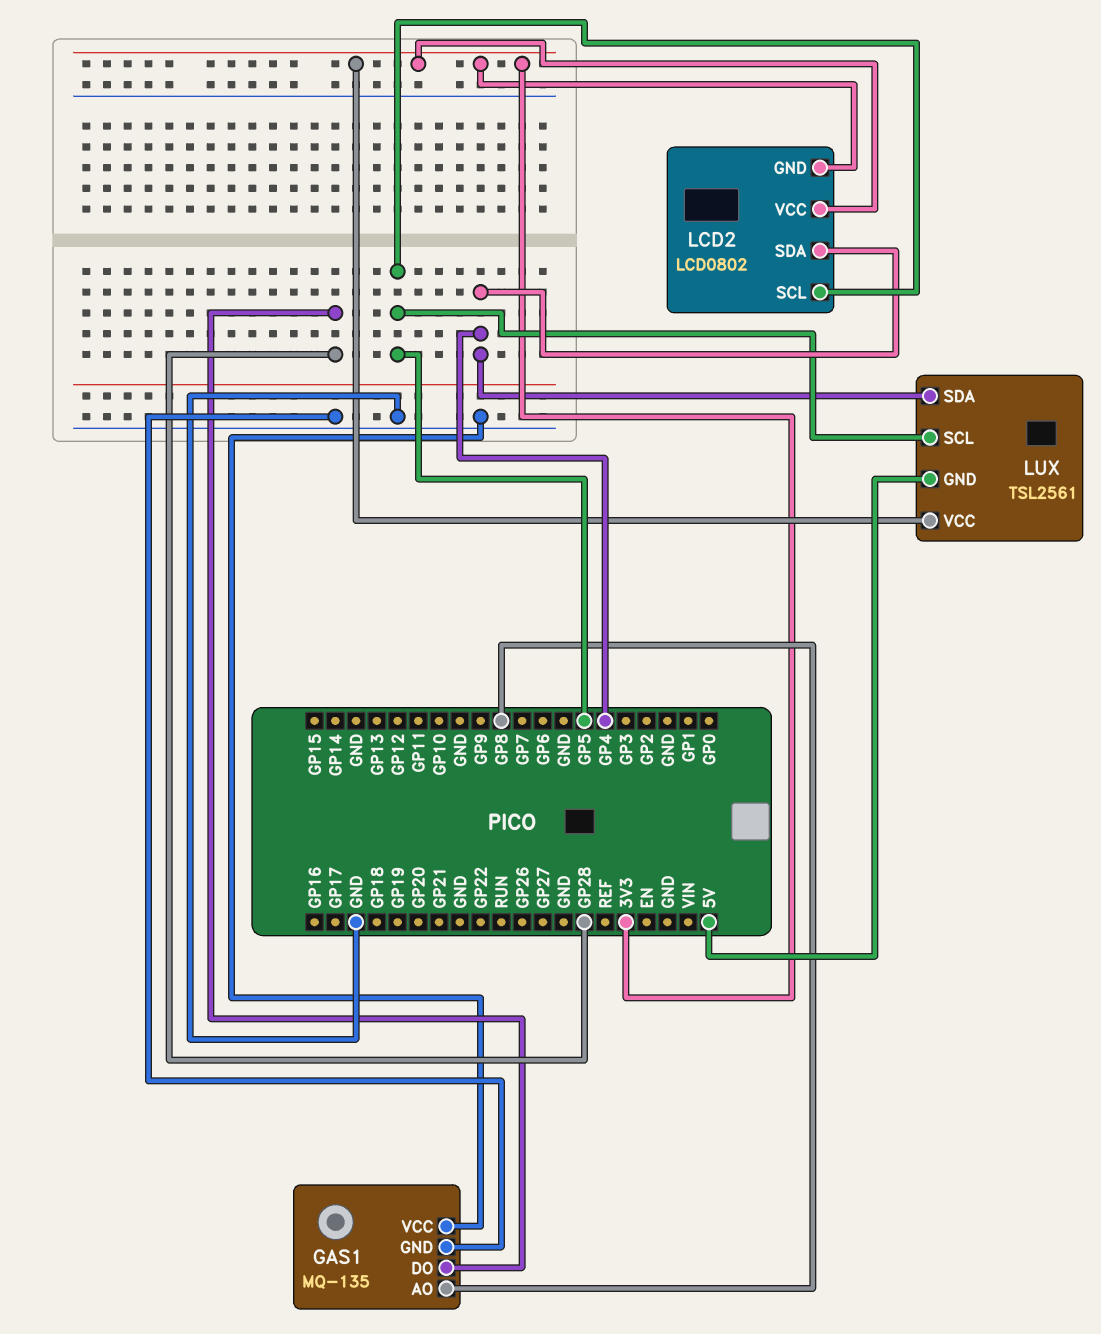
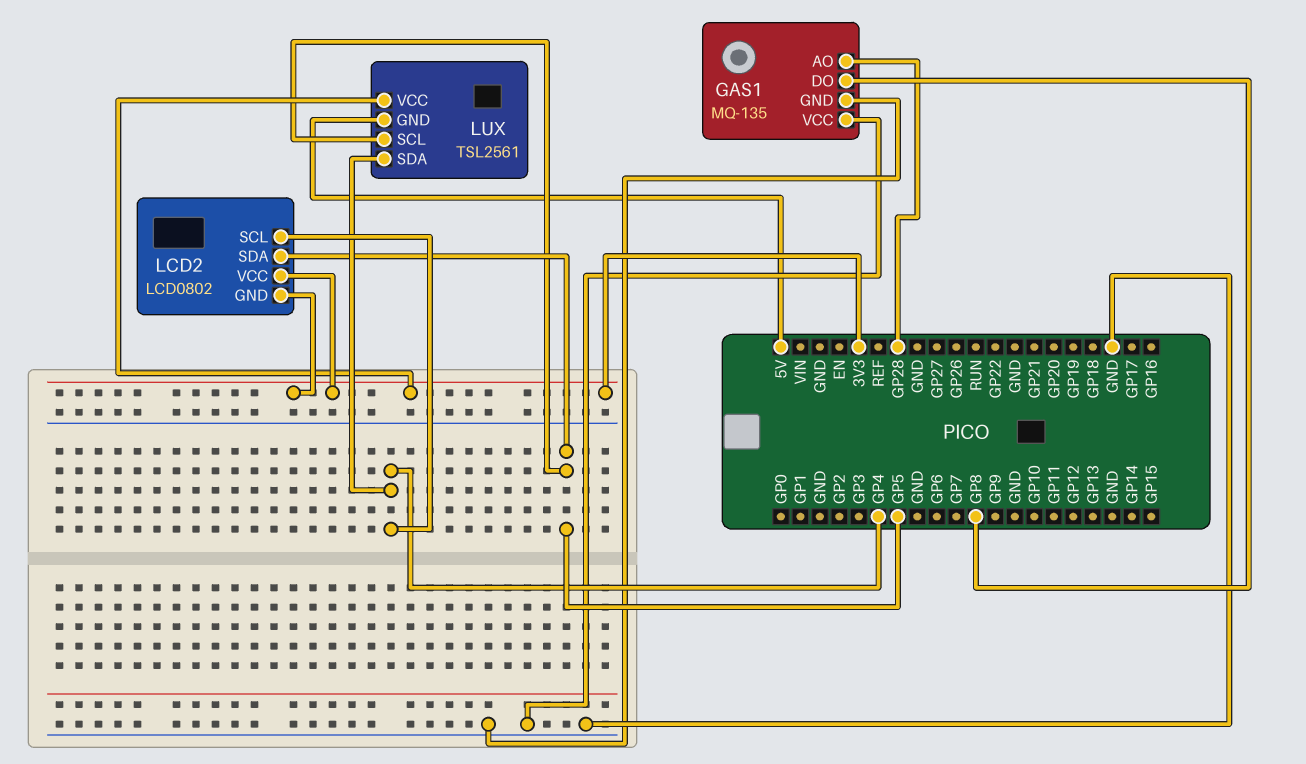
GAS1 pin AO: GP8 -> GP28
GAS1 pin DO: GP28 -> GP8
LCD2 pin SCL: GP5 -> GP4
LCD2 pin SDA: GP4 -> GP5

